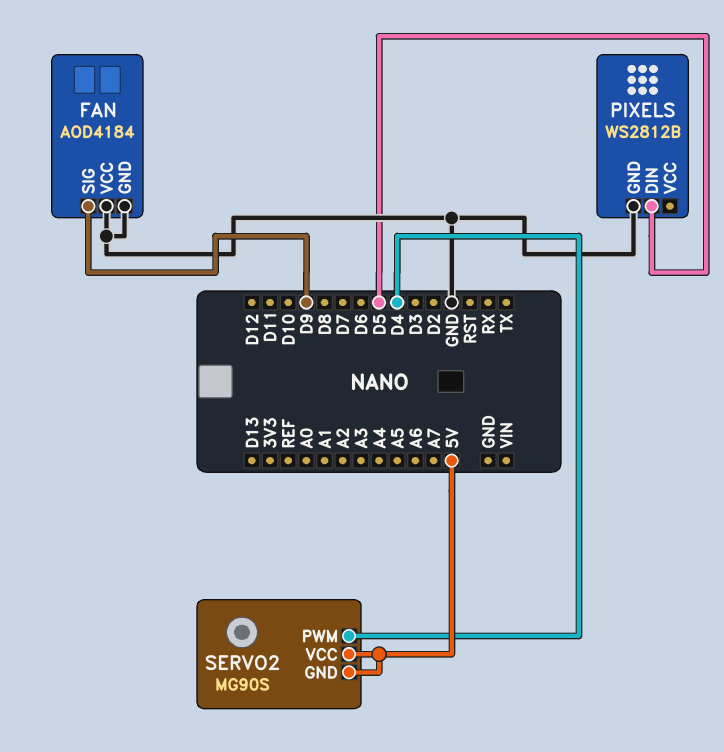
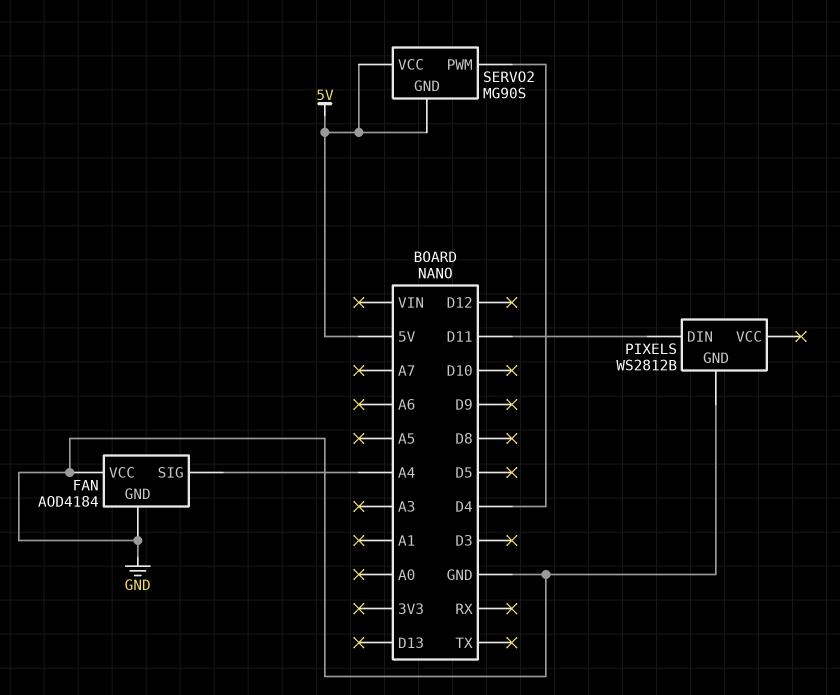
FAN pin SIG: D9 -> A4
PIXELS pin DIN: D5 -> D11

